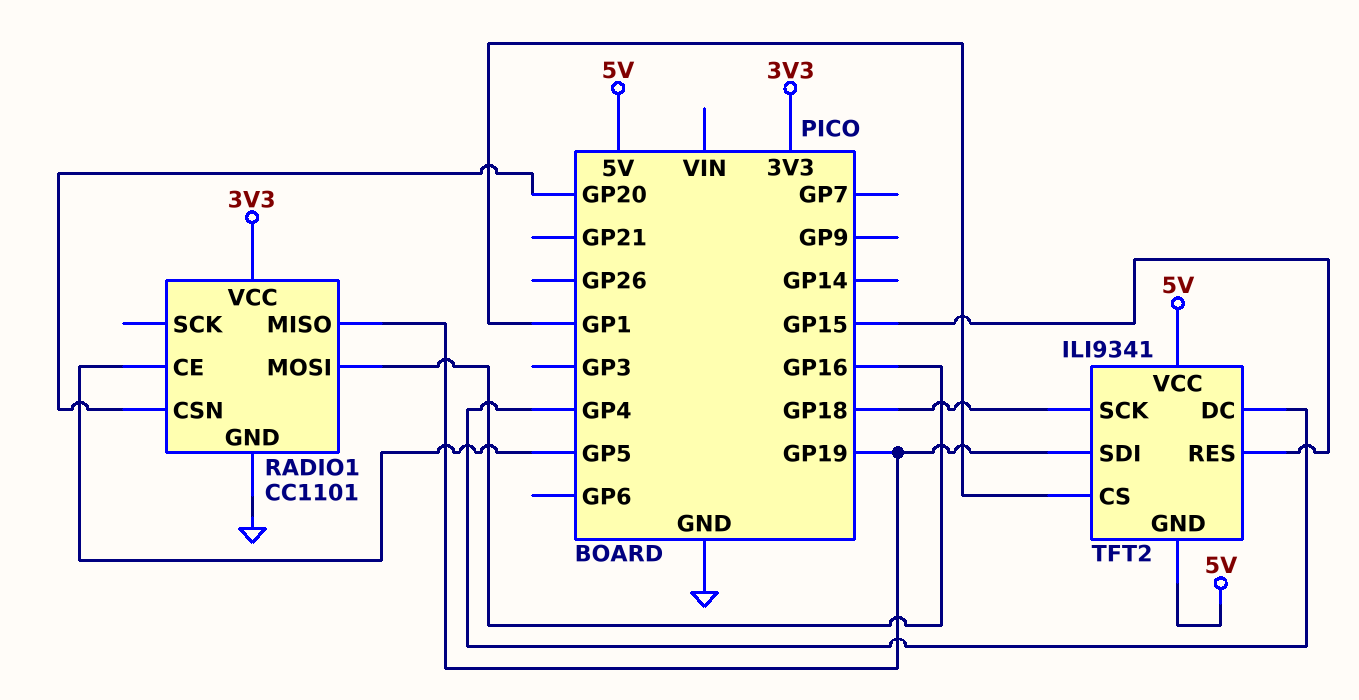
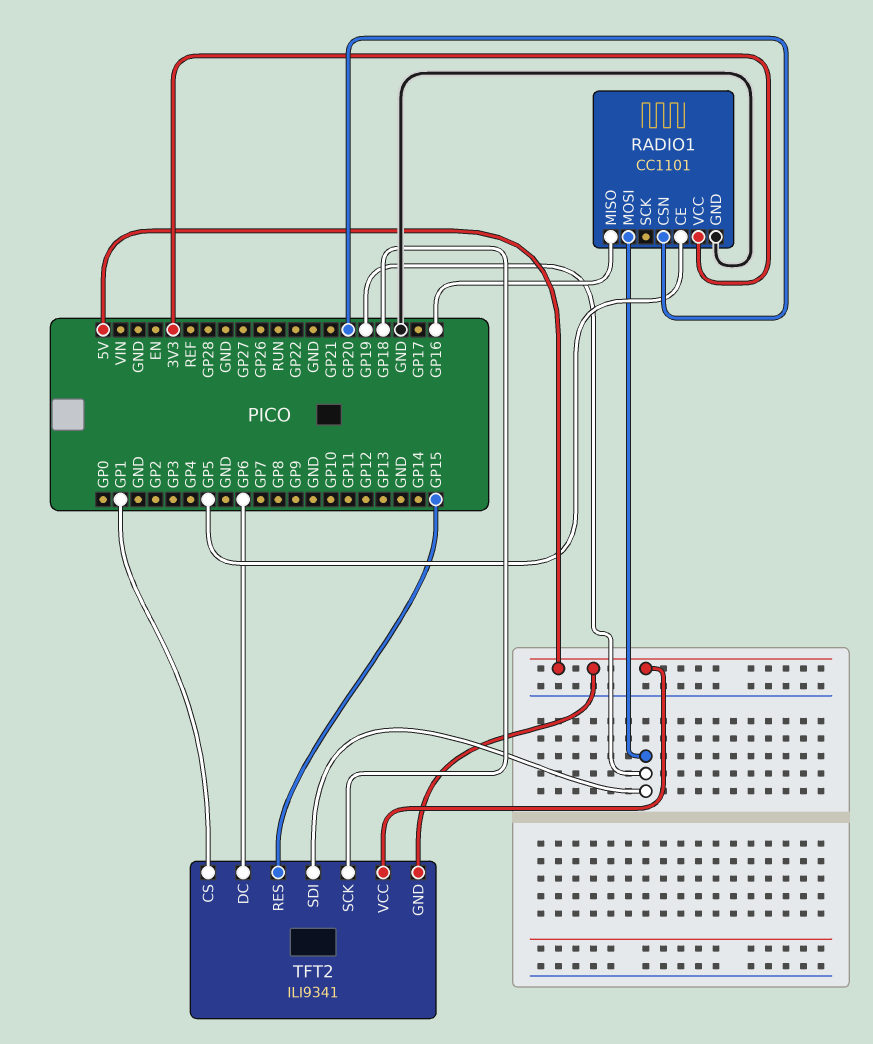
RADIO1 pin MISO: GP19 -> GP16
RADIO1 pin MOSI: GP16 -> GP19
TFT2 pin DC: GP4 -> GP6

